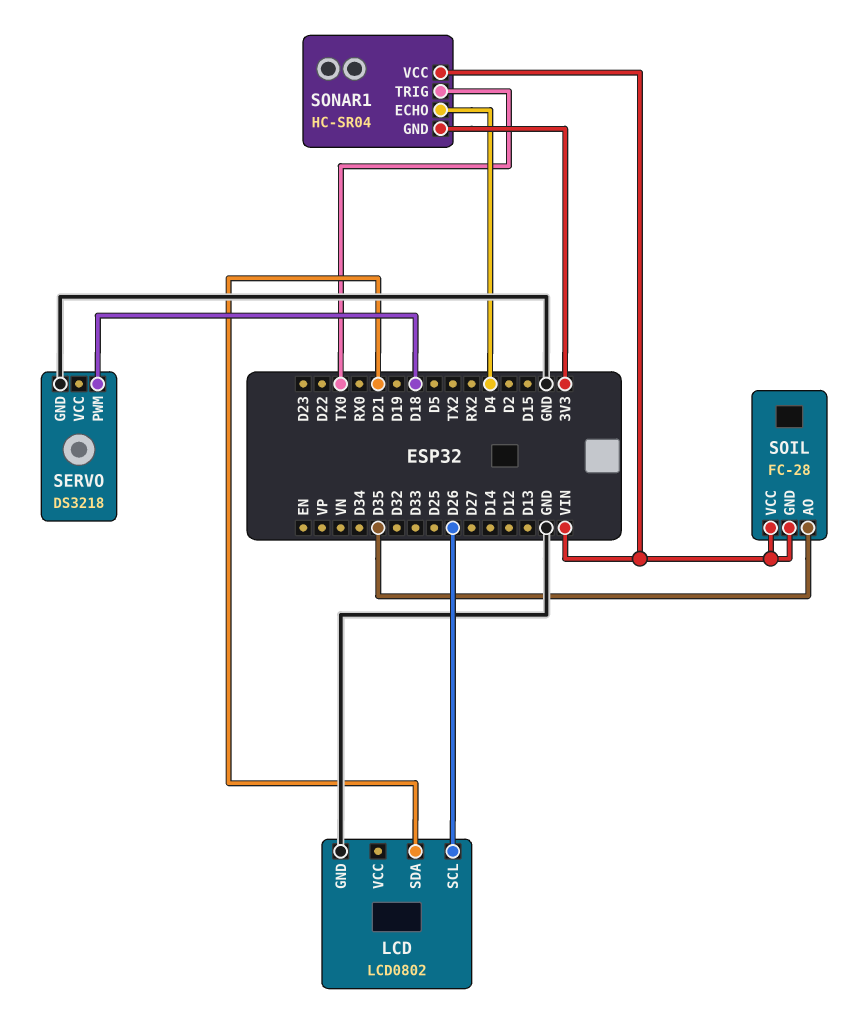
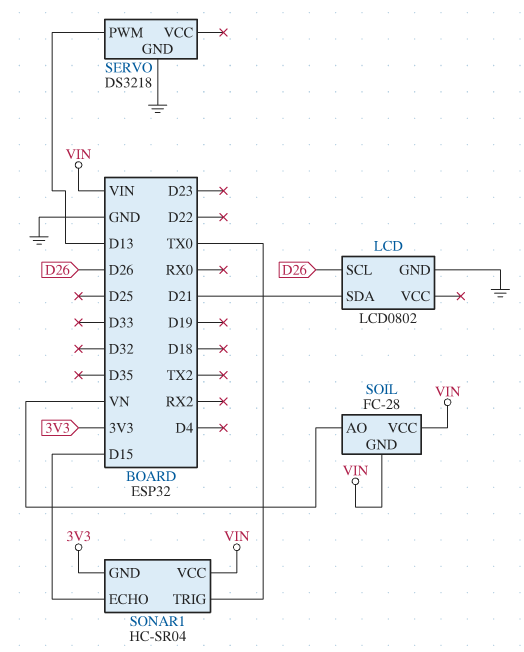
SERVO pin PWM: D18 -> D13
SOIL pin AO: D35 -> VN
SONAR1 pin ECHO: D4 -> D15

